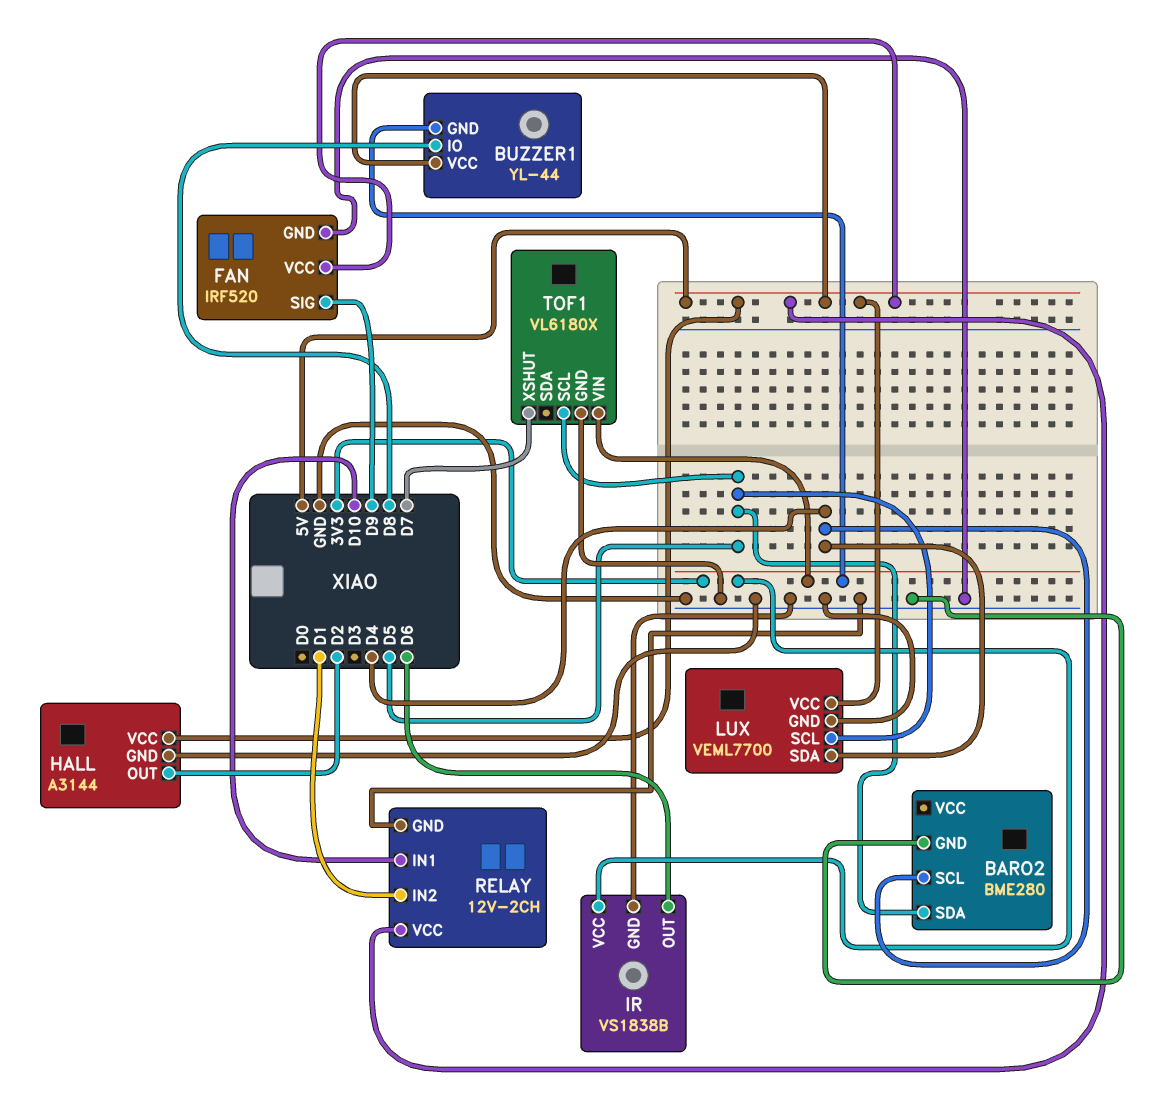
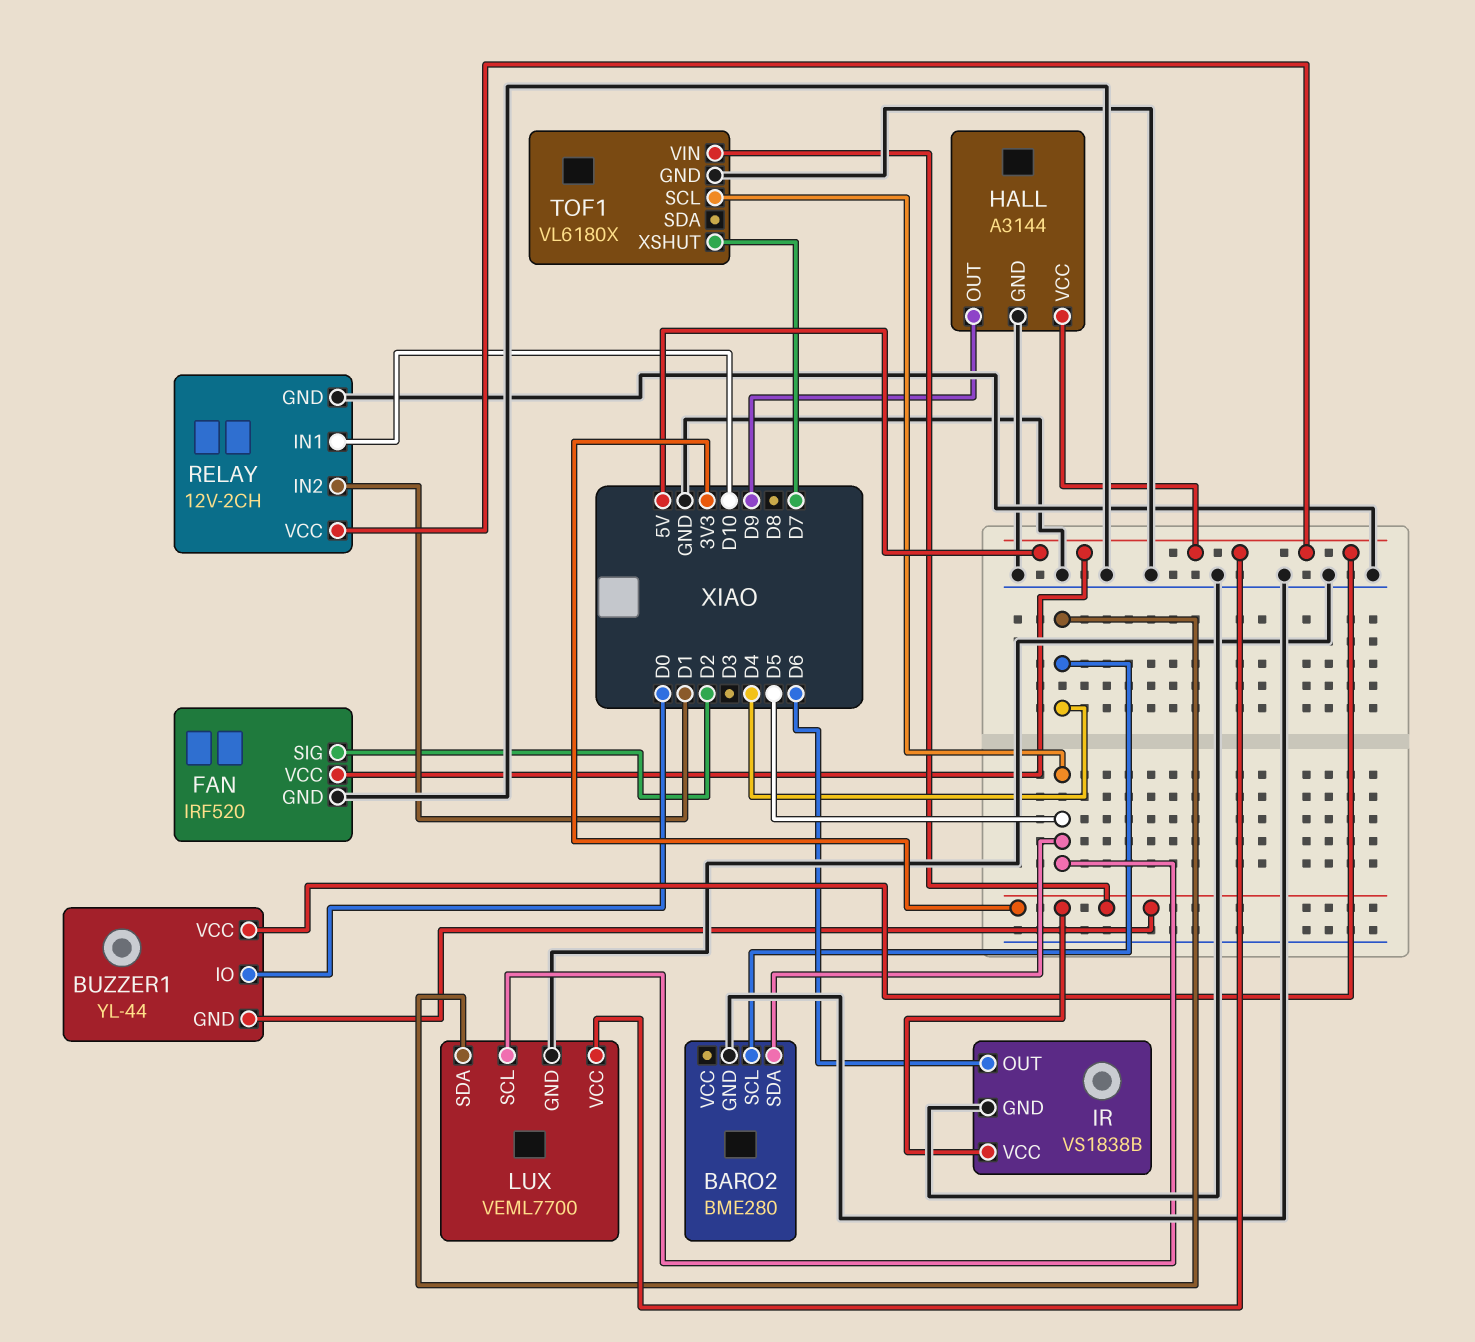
BUZZER1 pin IO: D8 -> D0
FAN pin SIG: D9 -> D2
HALL pin OUT: D2 -> D9

